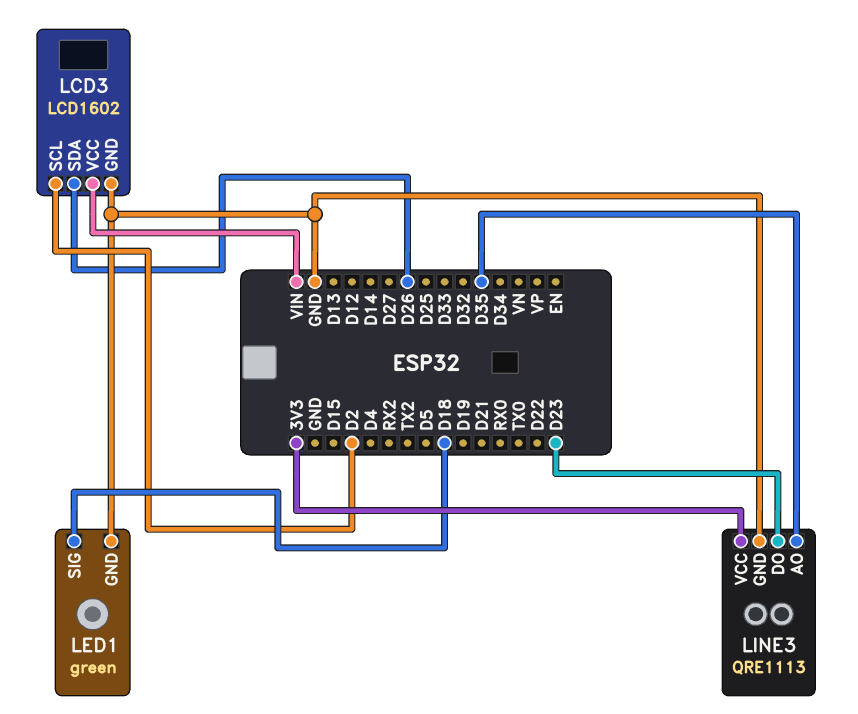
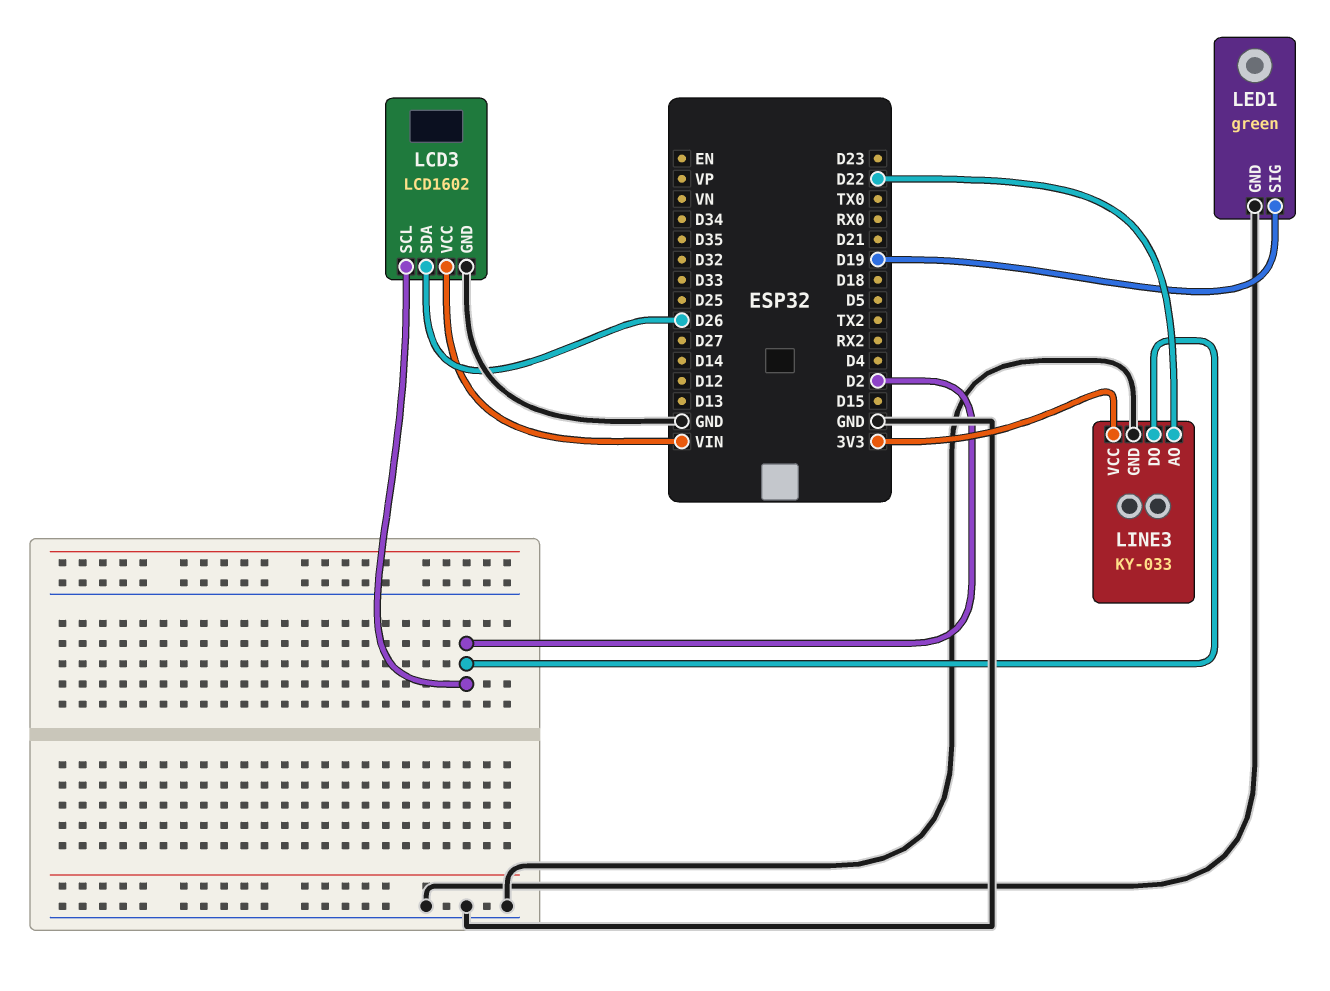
LED1 pin SIG: D18 -> D19
LINE3: QRE1113 -> KY-033
LINE3 pin AO: D35 -> D22
LINE3 pin DO: D23 -> D2

